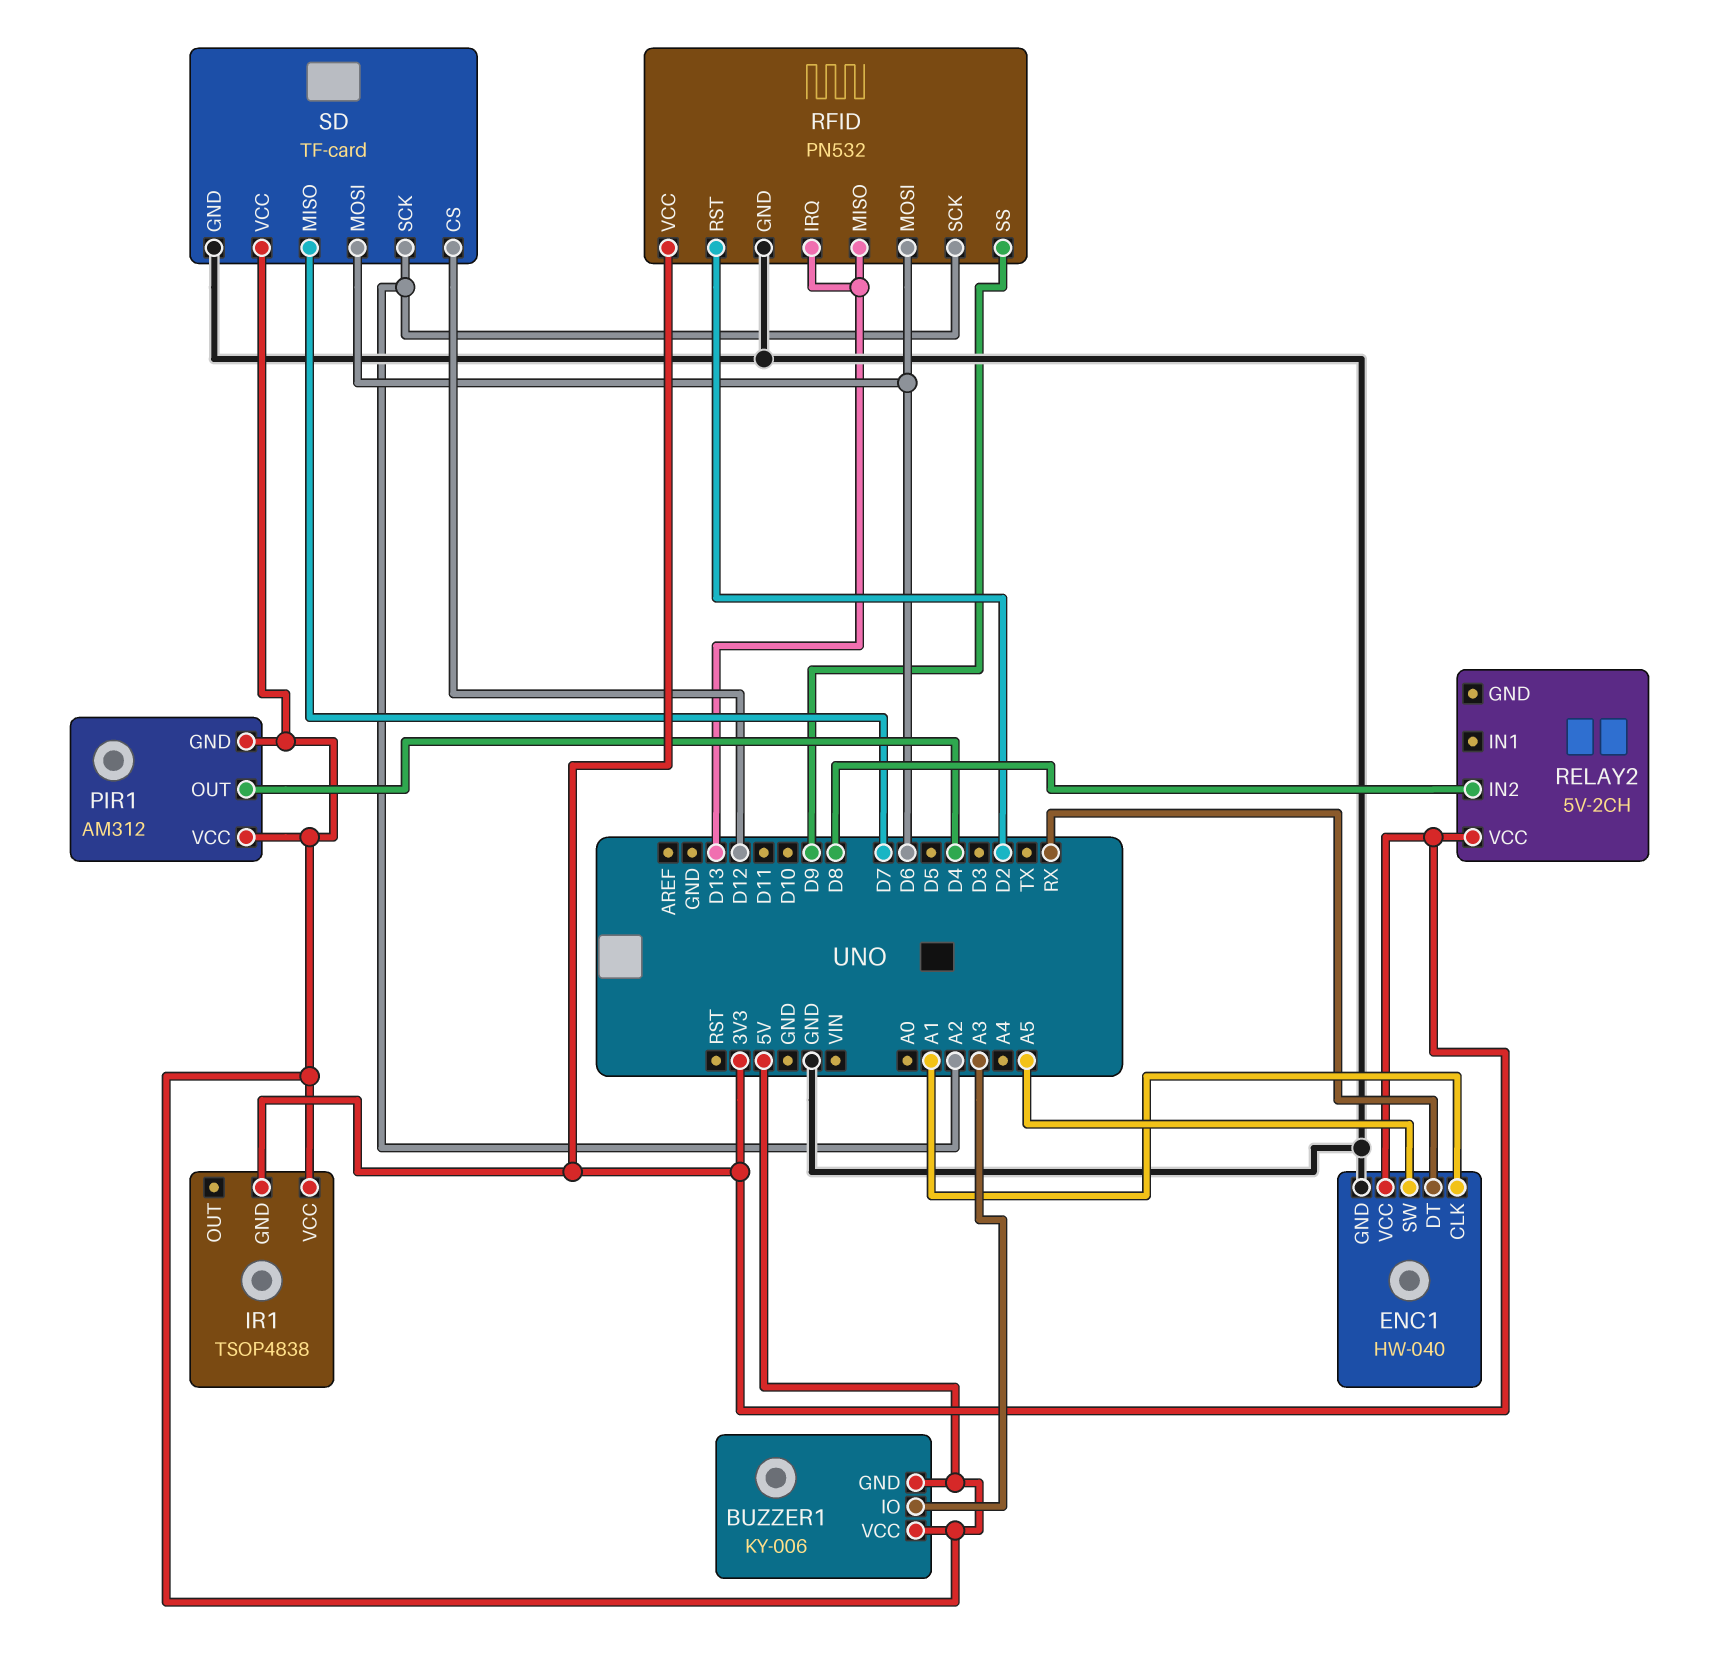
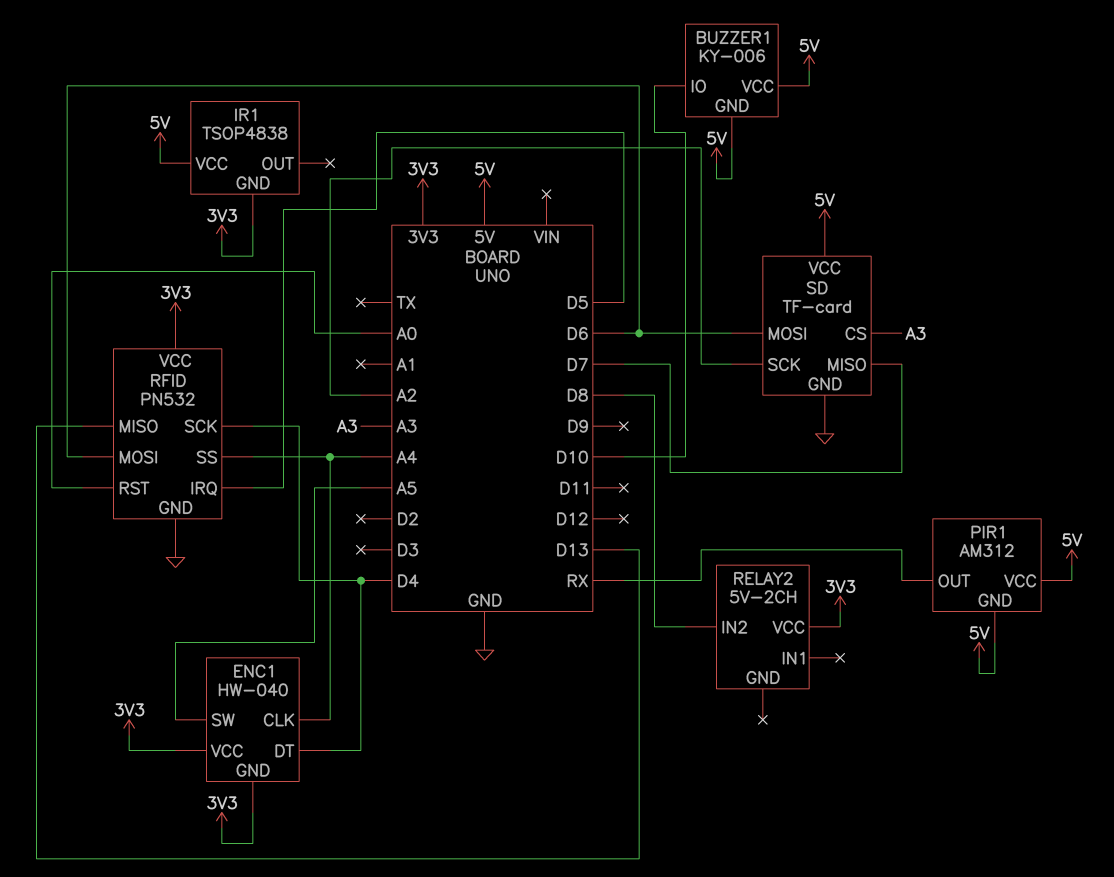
BUZZER1 pin IO: A3 -> D10
ENC1 pin CLK: A1 -> A4
ENC1 pin DT: RX -> D4
ENC1 pin GND: GND -> 3V3
PIR1 pin OUT: D4 -> RX
RFID pin IRQ: D13 -> D5
RFID pin RST: D2 -> A0
RFID pin SCK: A2 -> D4
RFID pin SS: D9 -> A4
SD pin CS: D12 -> A3

